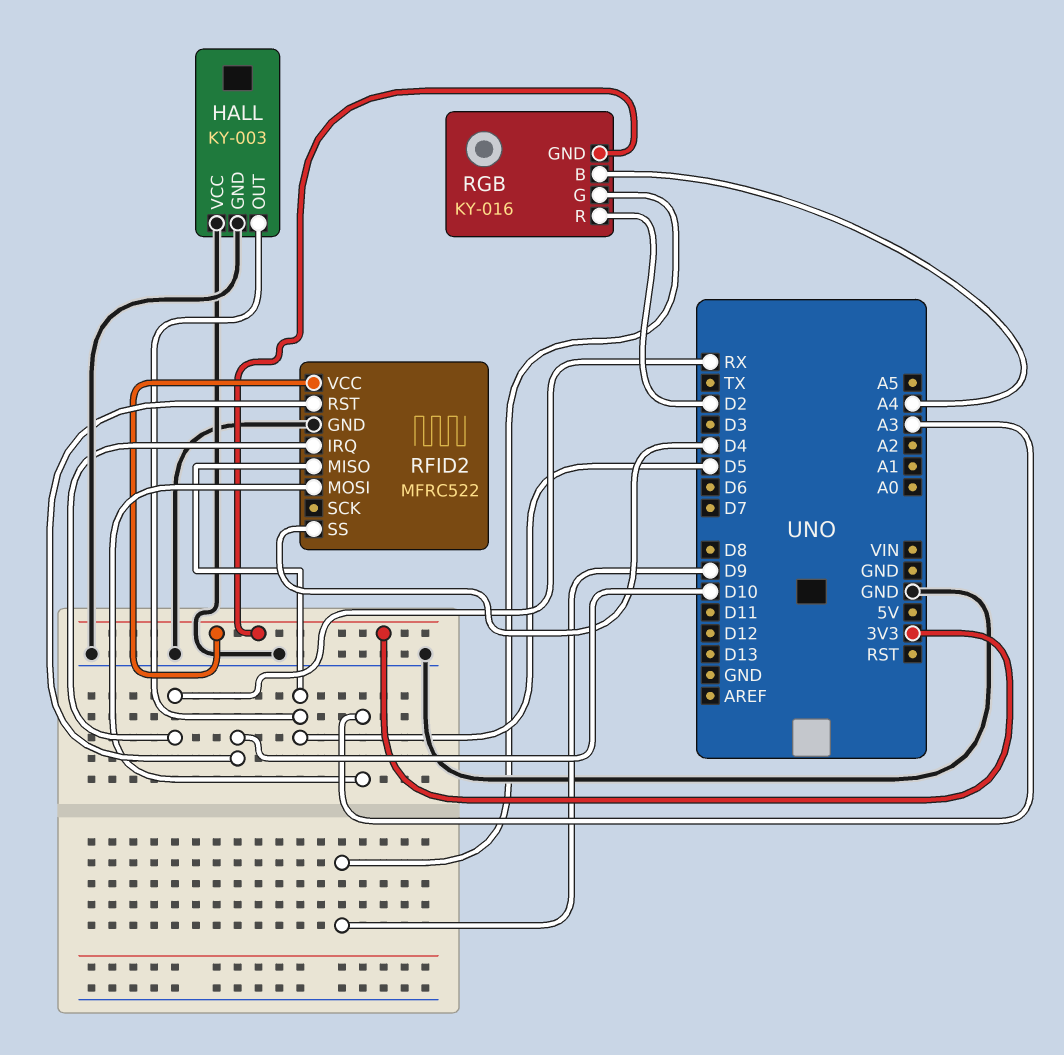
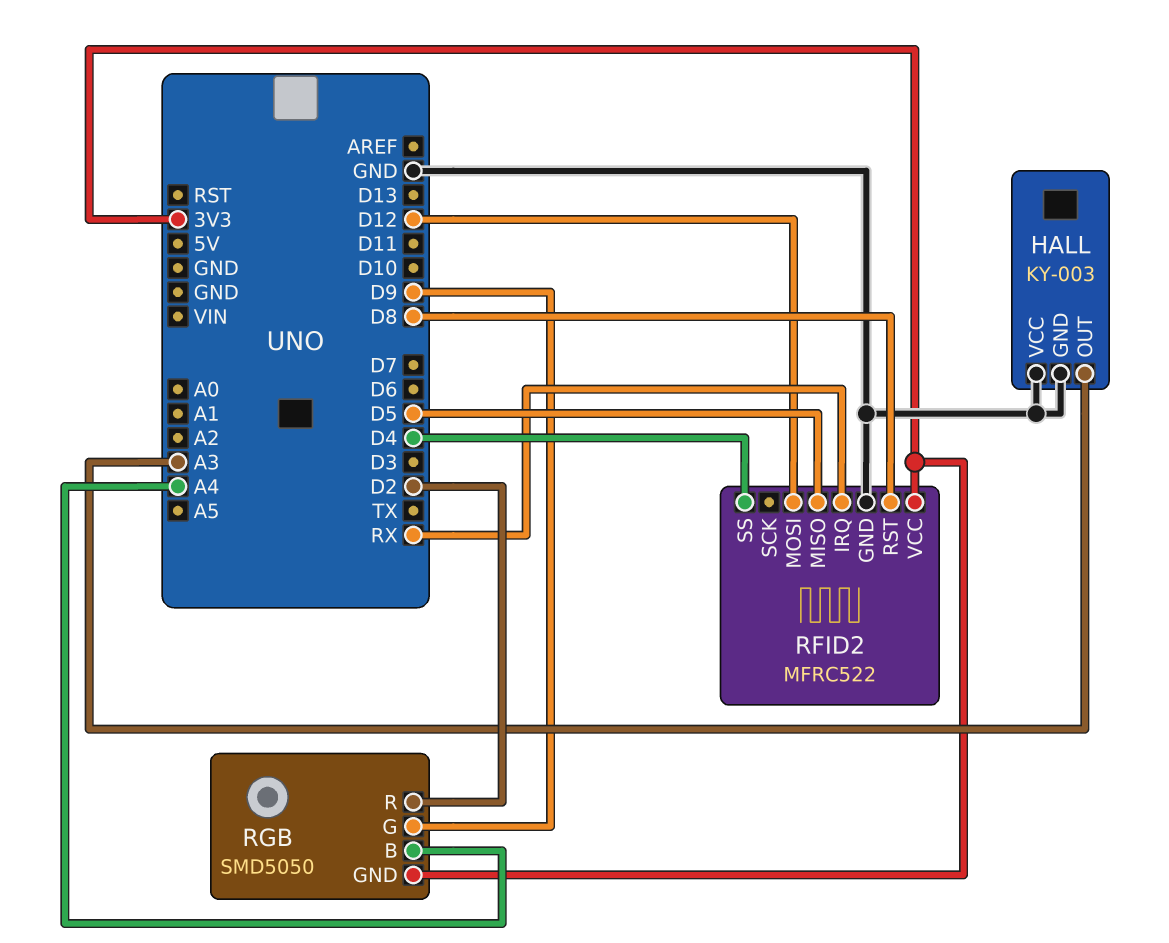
HALL pin OUT: D5 -> A3
RFID2 pin MOSI: A3 -> D12
RFID2 pin RST: D10 -> D8
RGB: KY-016 -> SMD5050

